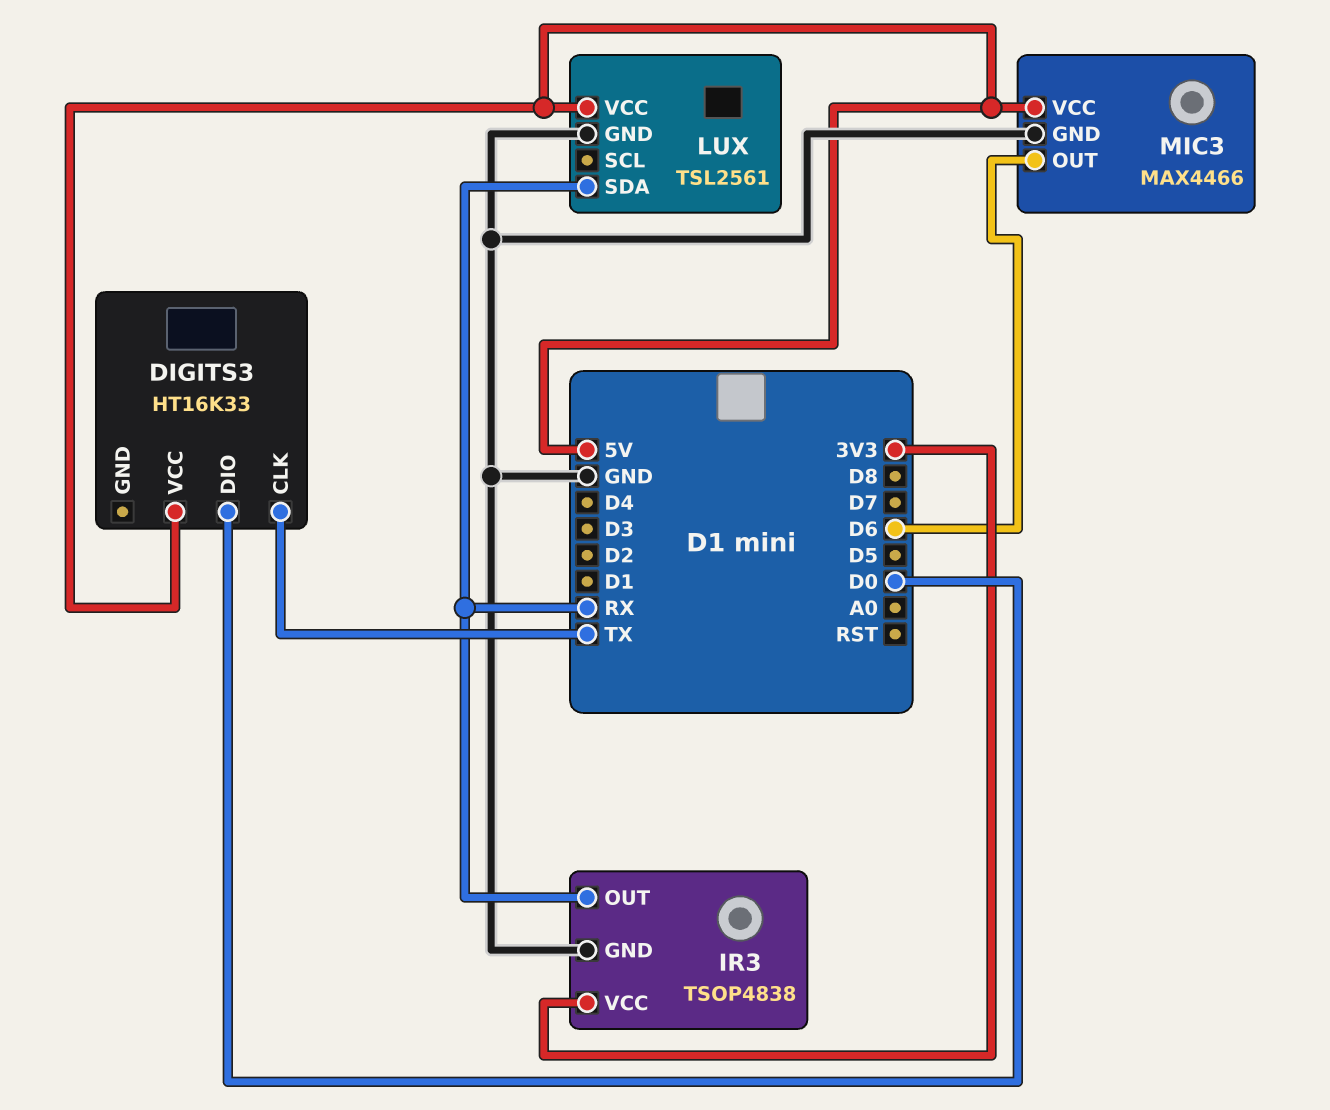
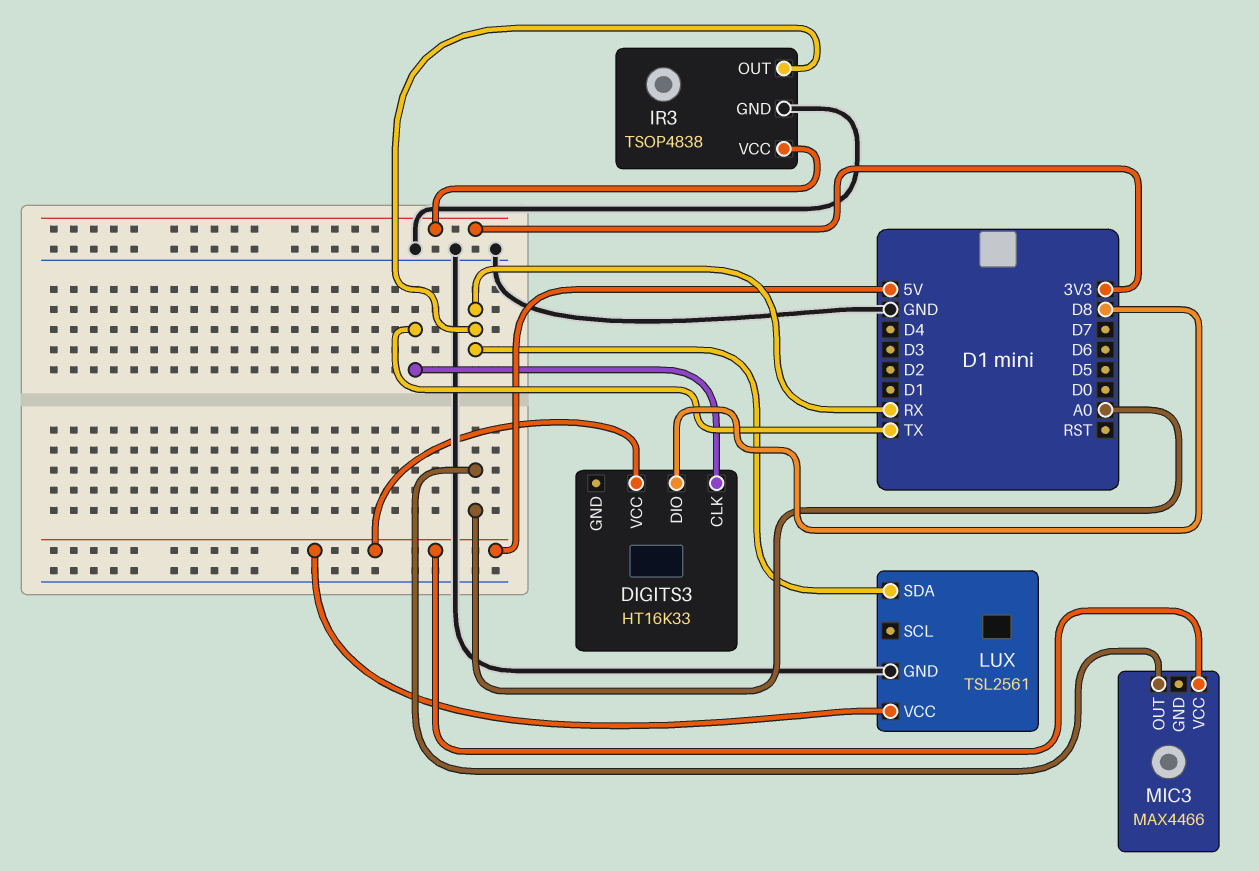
DIGITS3 pin DIO: D0 -> D8
MIC3 pin GND: GND -> none
MIC3 pin OUT: D6 -> A0

